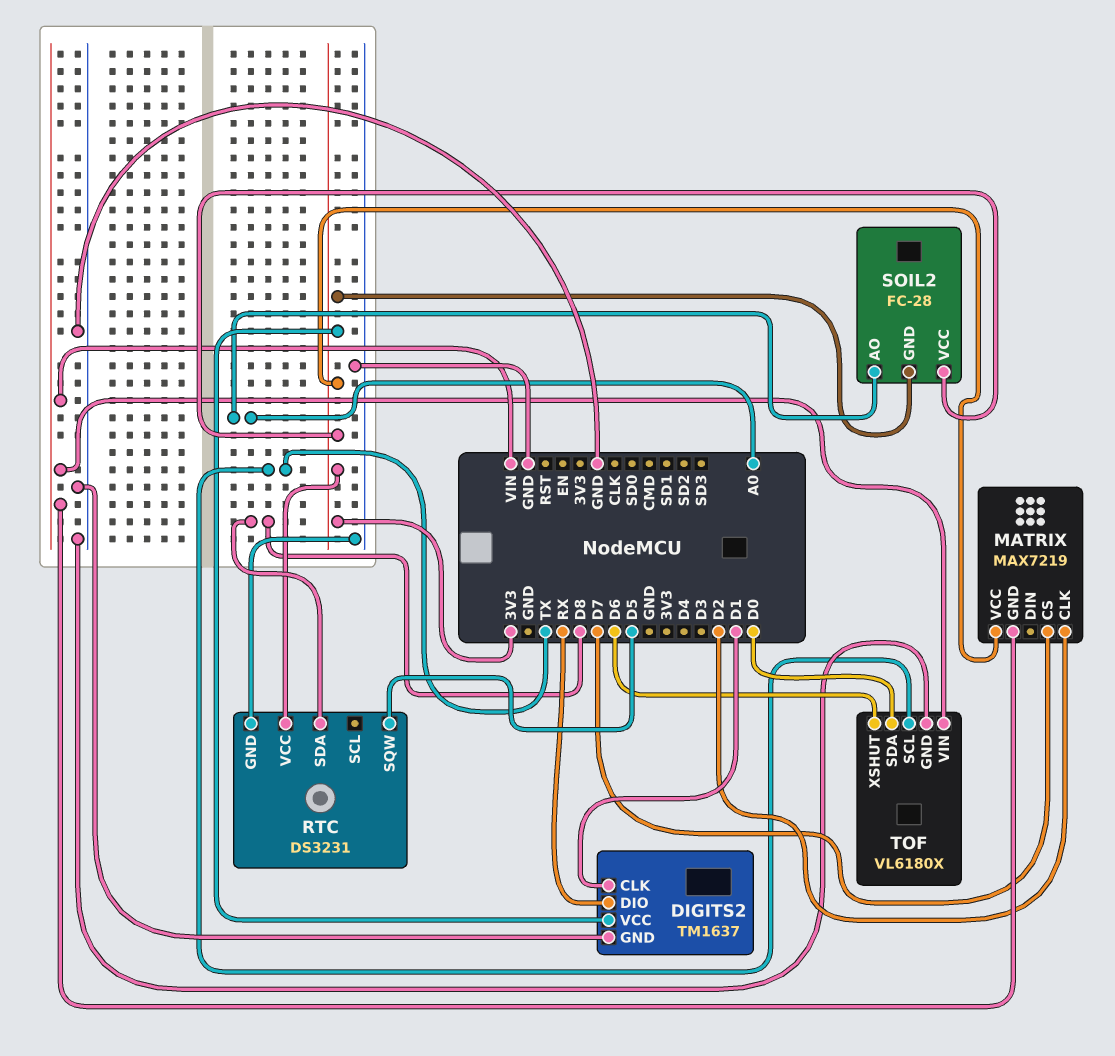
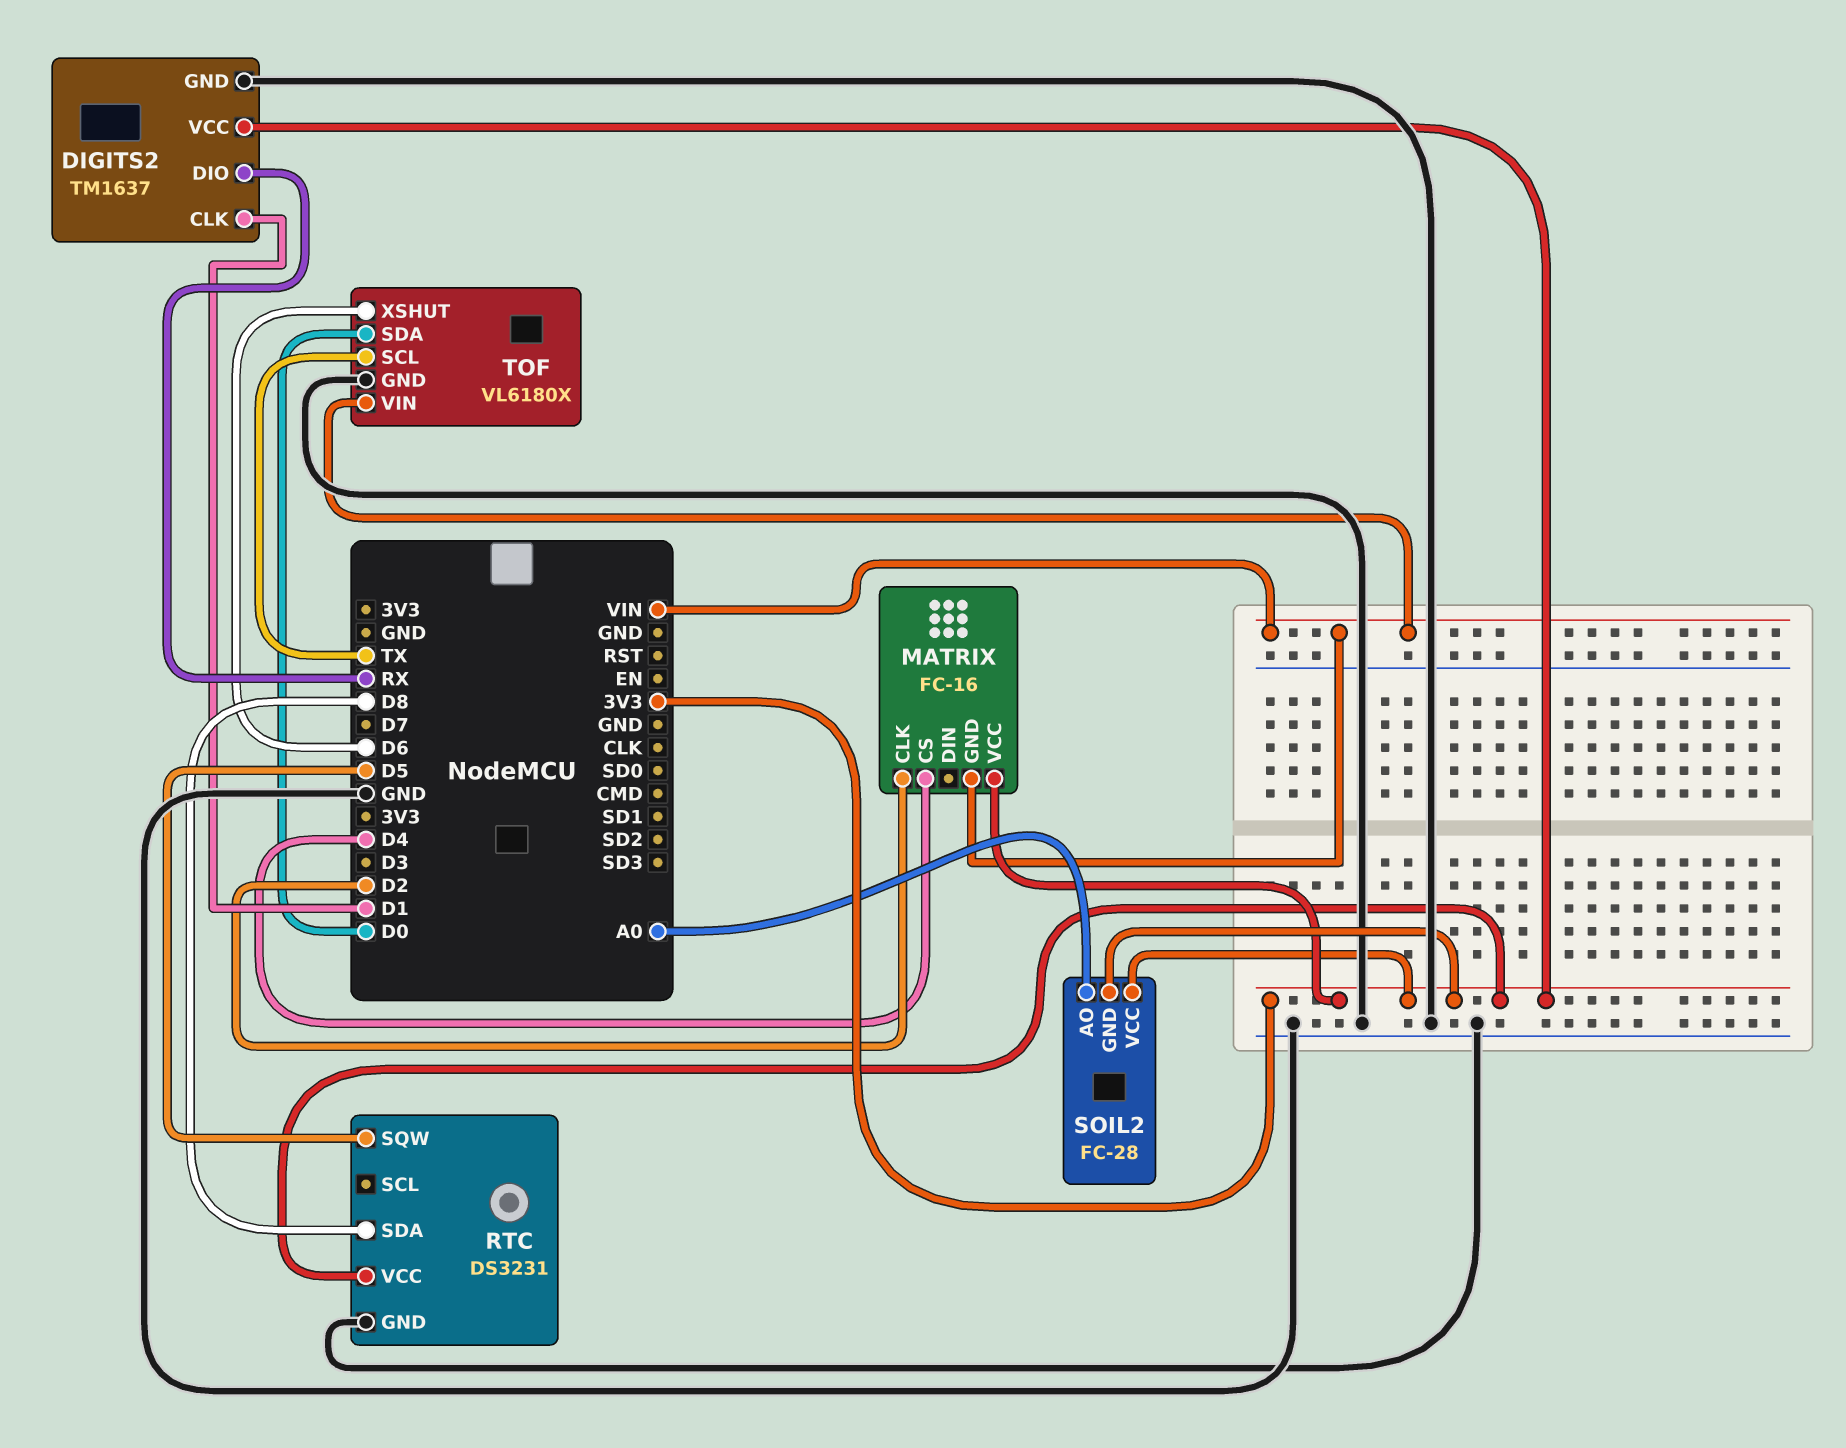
MATRIX: MAX7219 -> FC-16
MATRIX pin CS: D7 -> D4

